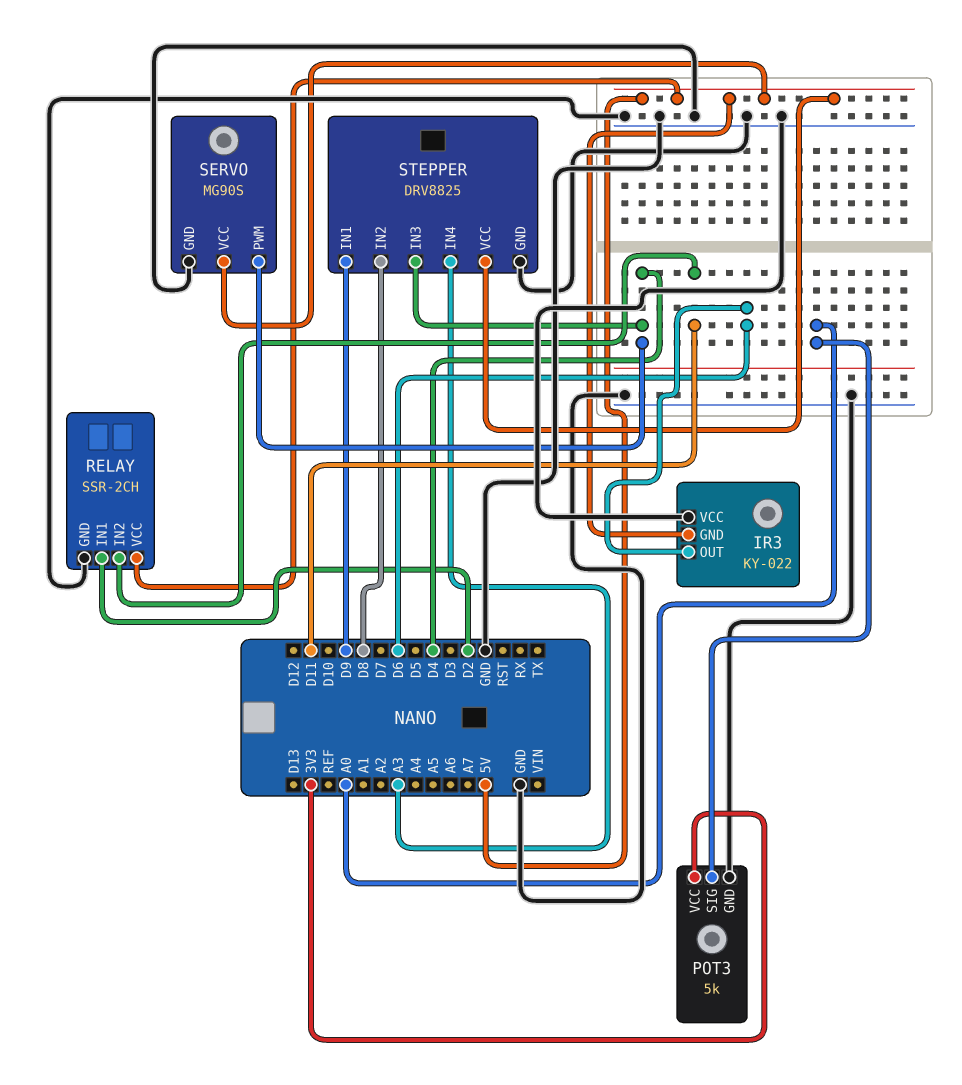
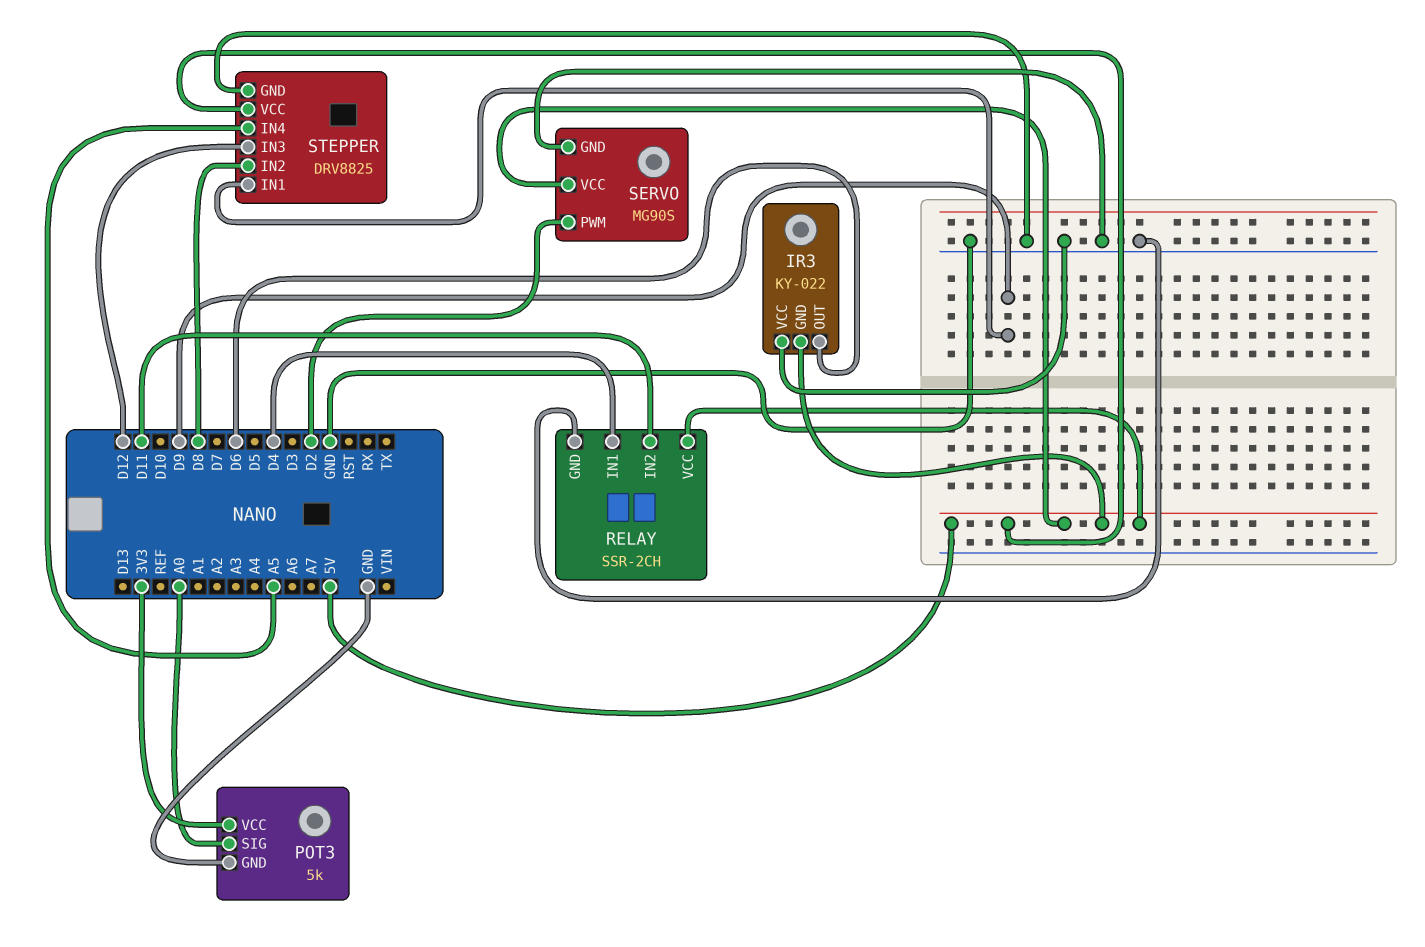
RELAY pin IN1: D2 -> D4
SERVO pin PWM: D4 -> D2
STEPPER pin IN3: D4 -> D12
STEPPER pin IN4: A3 -> A5

